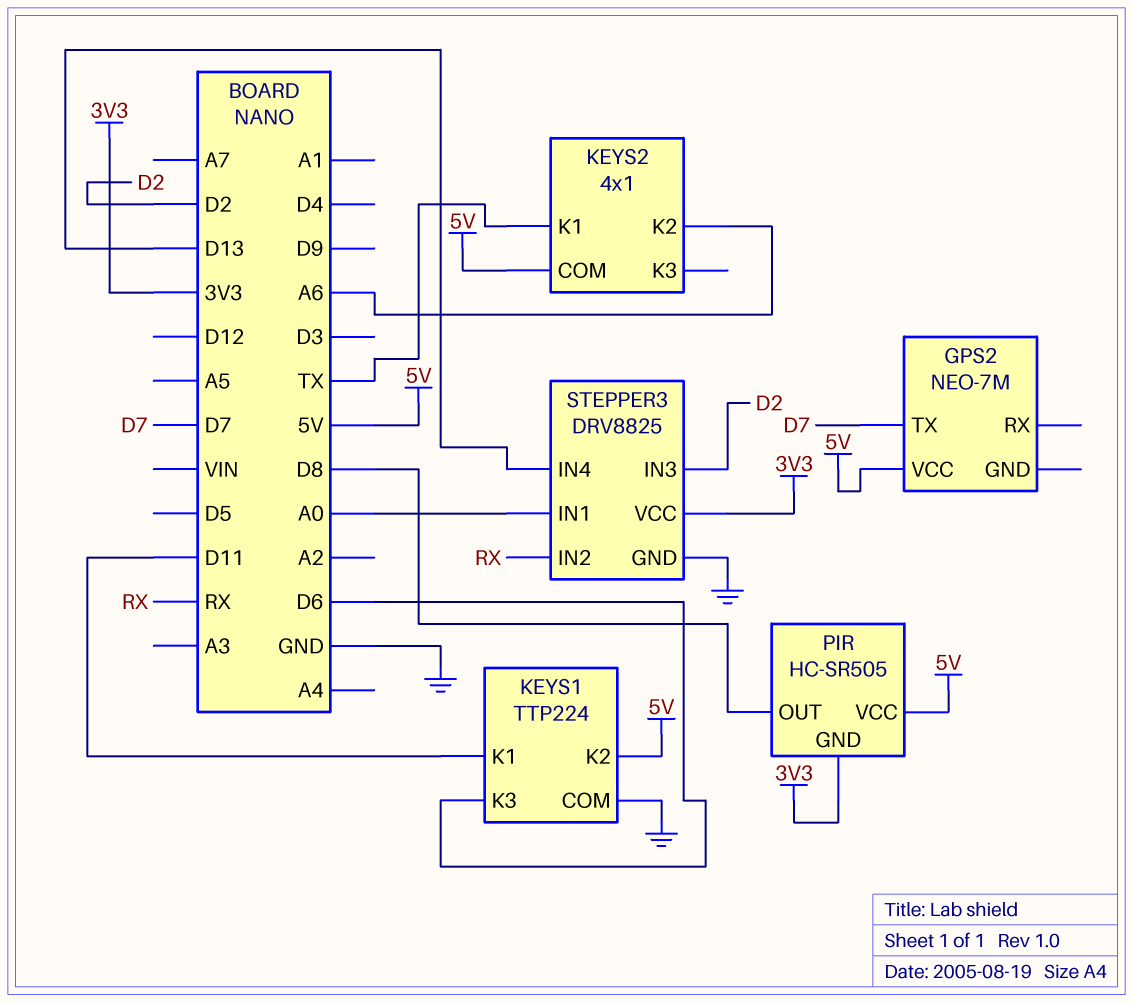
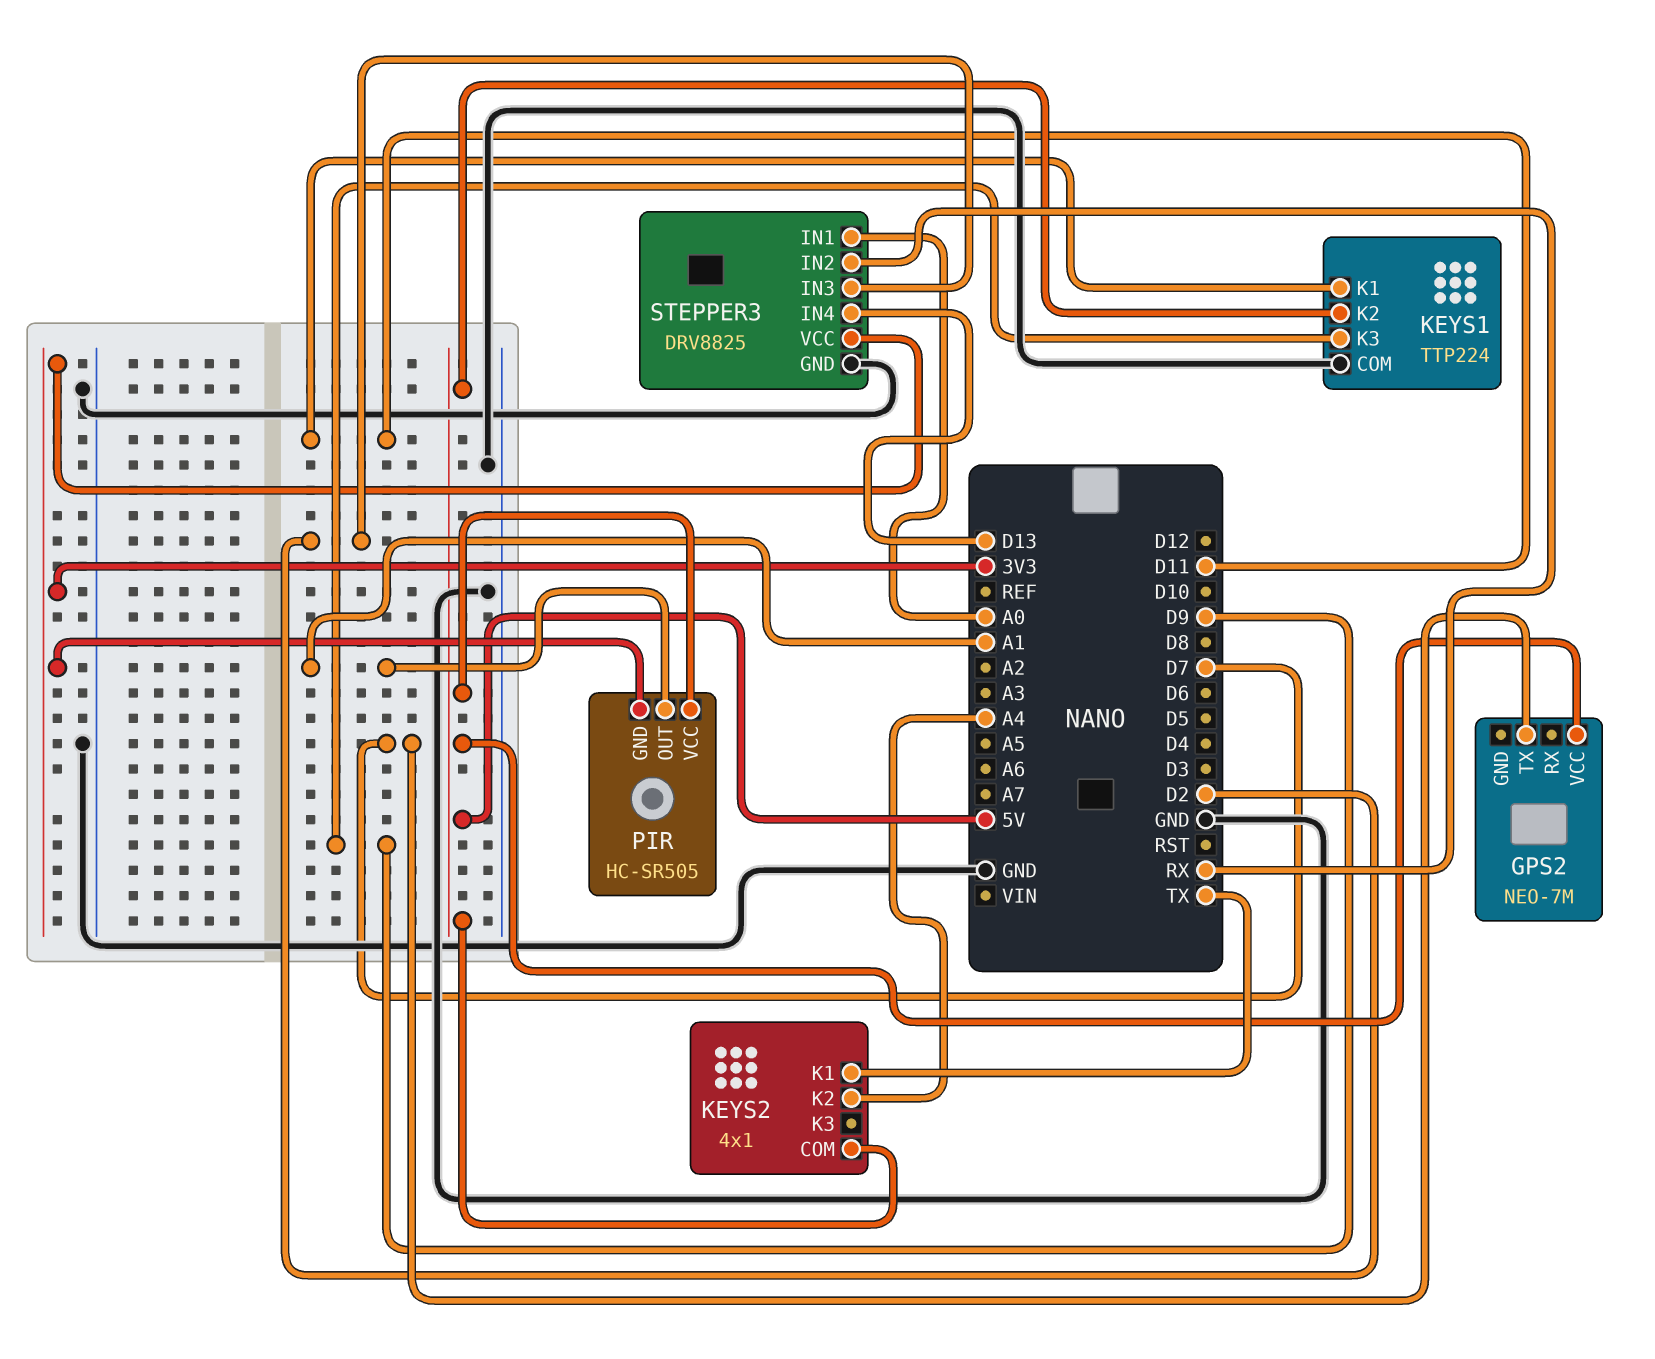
KEYS1 pin K3: D6 -> D9
KEYS2 pin K2: A6 -> A4
PIR pin OUT: D8 -> A1

